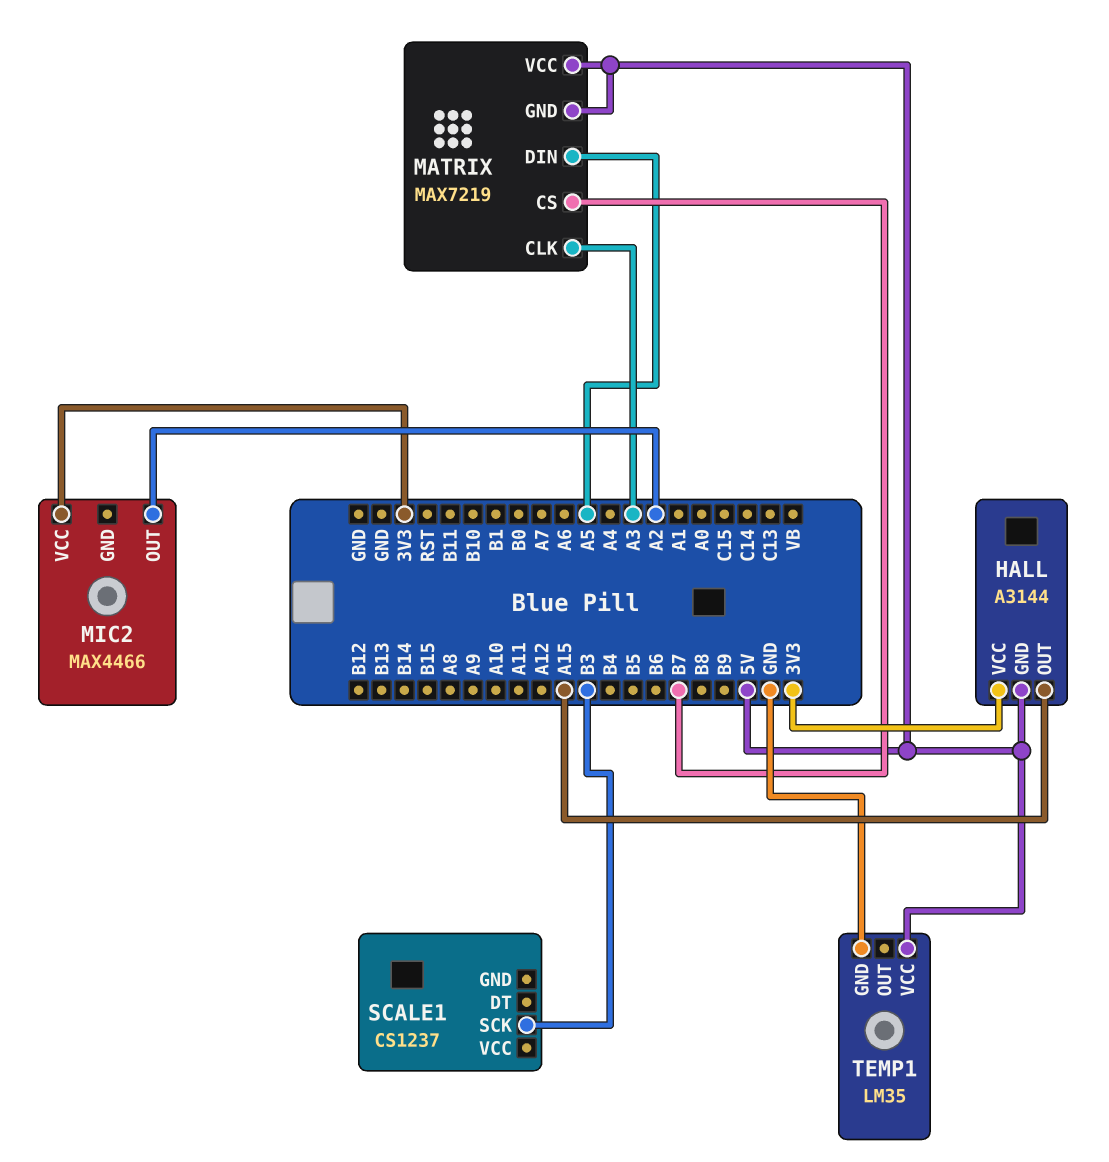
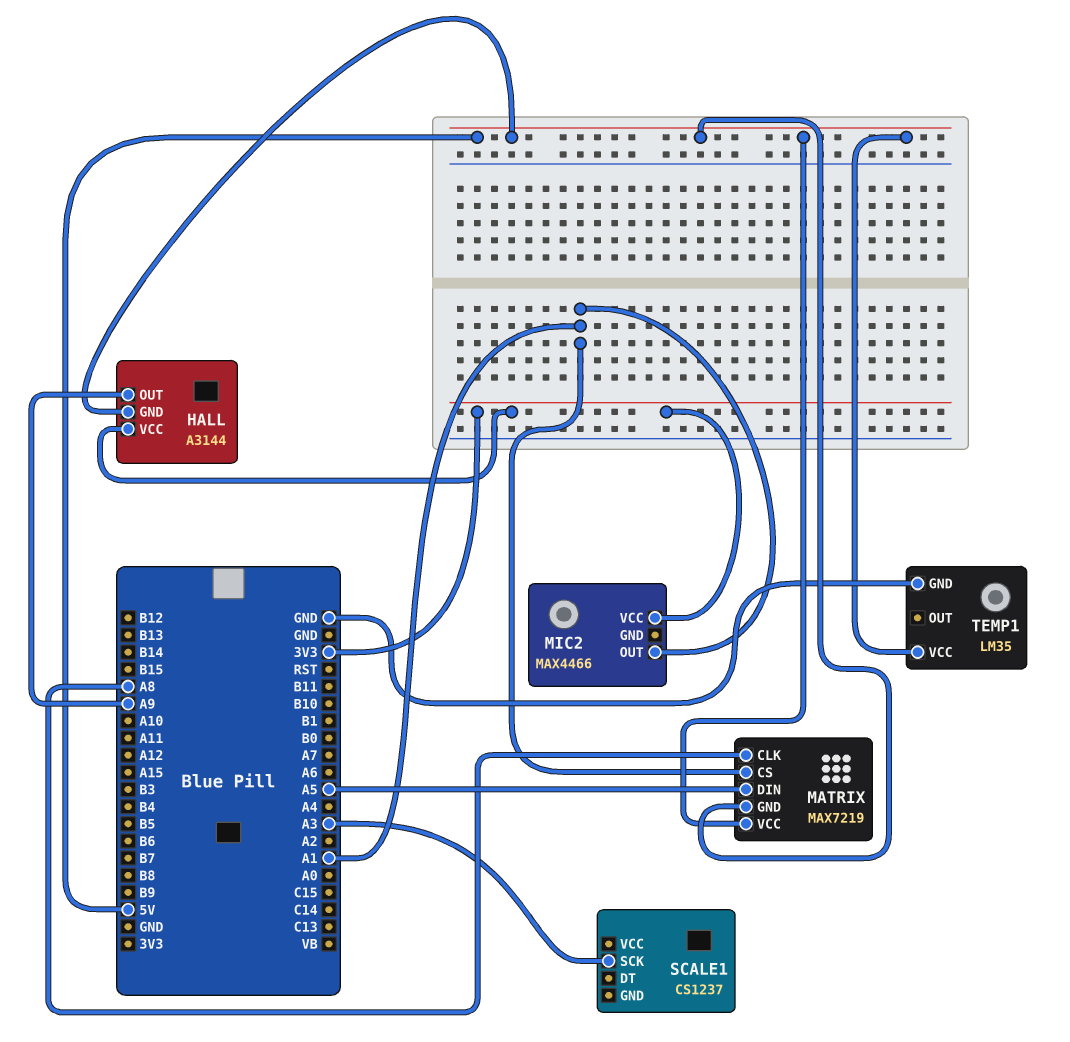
HALL pin OUT: A15 -> A9
MATRIX pin CLK: A3 -> A8
MATRIX pin CS: B7 -> A1
MIC2 pin OUT: A2 -> A1
SCALE1 pin SCK: B3 -> A3

